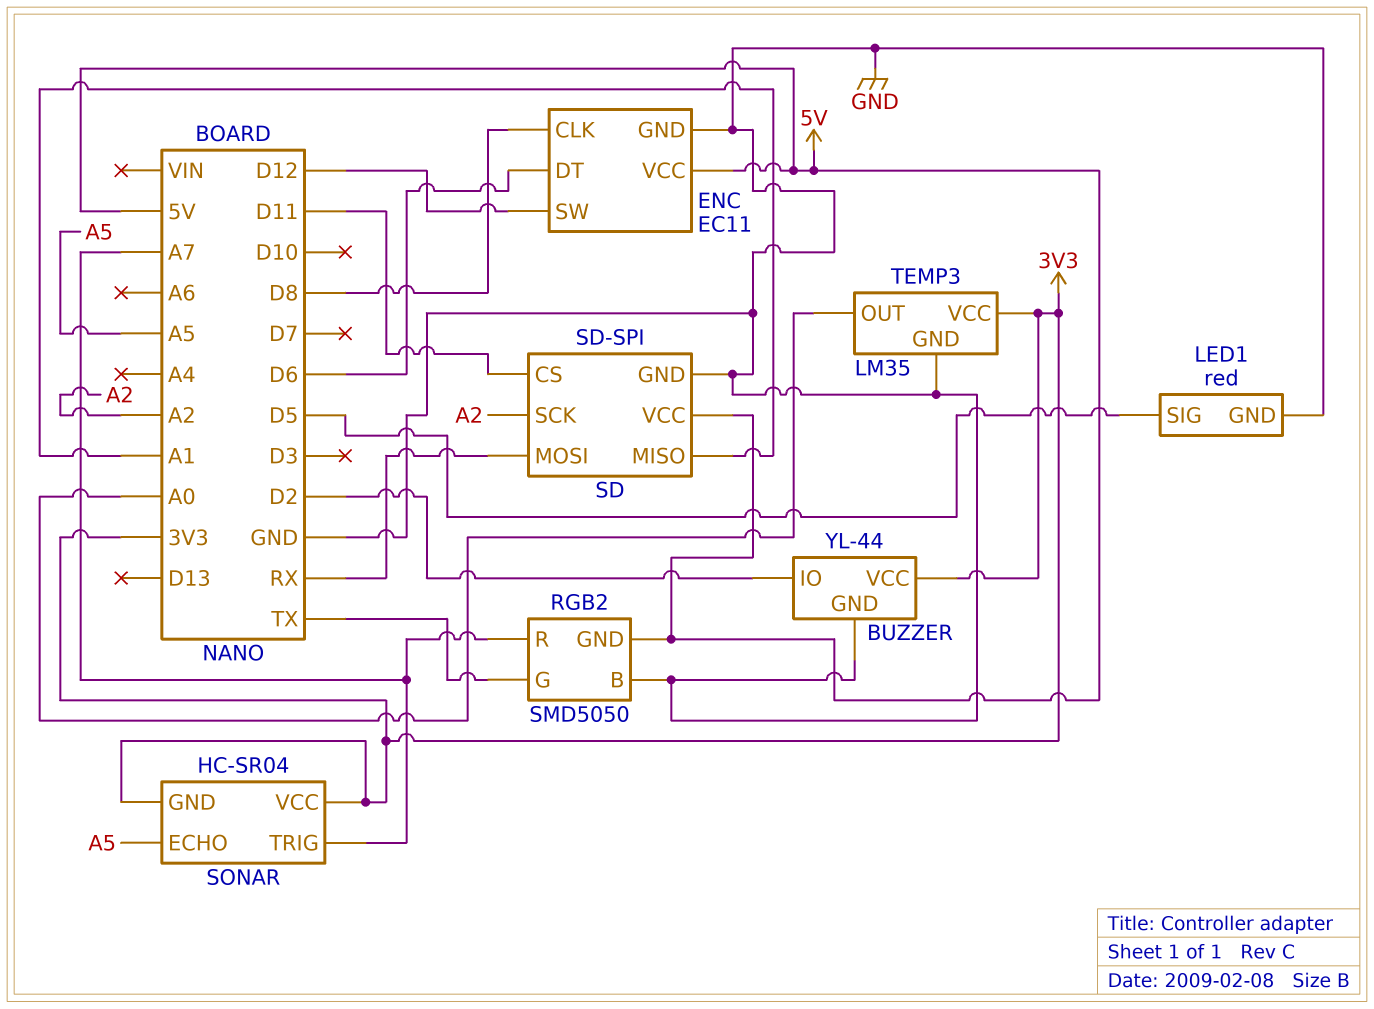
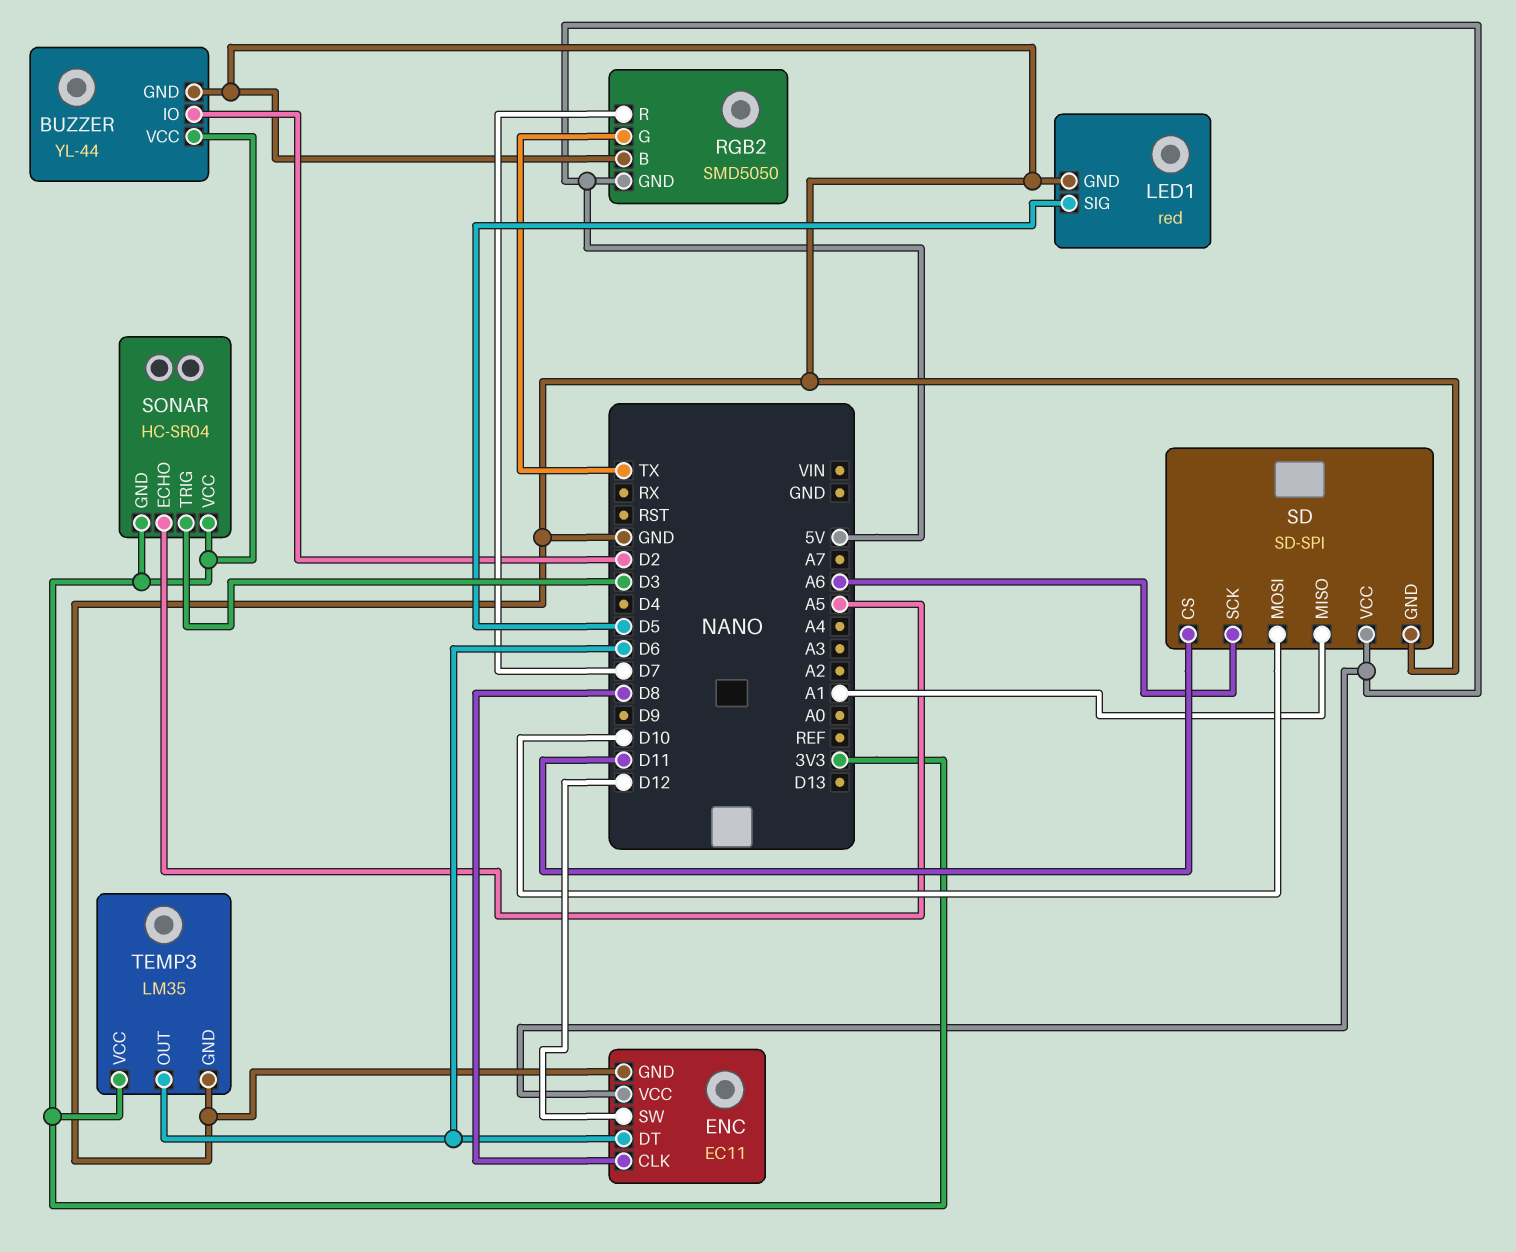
RGB2 pin R: A7 -> D7
SD pin MOSI: RX -> D10
SD pin SCK: A2 -> A6
SONAR pin TRIG: A7 -> D3
TEMP3 pin OUT: A0 -> D6

